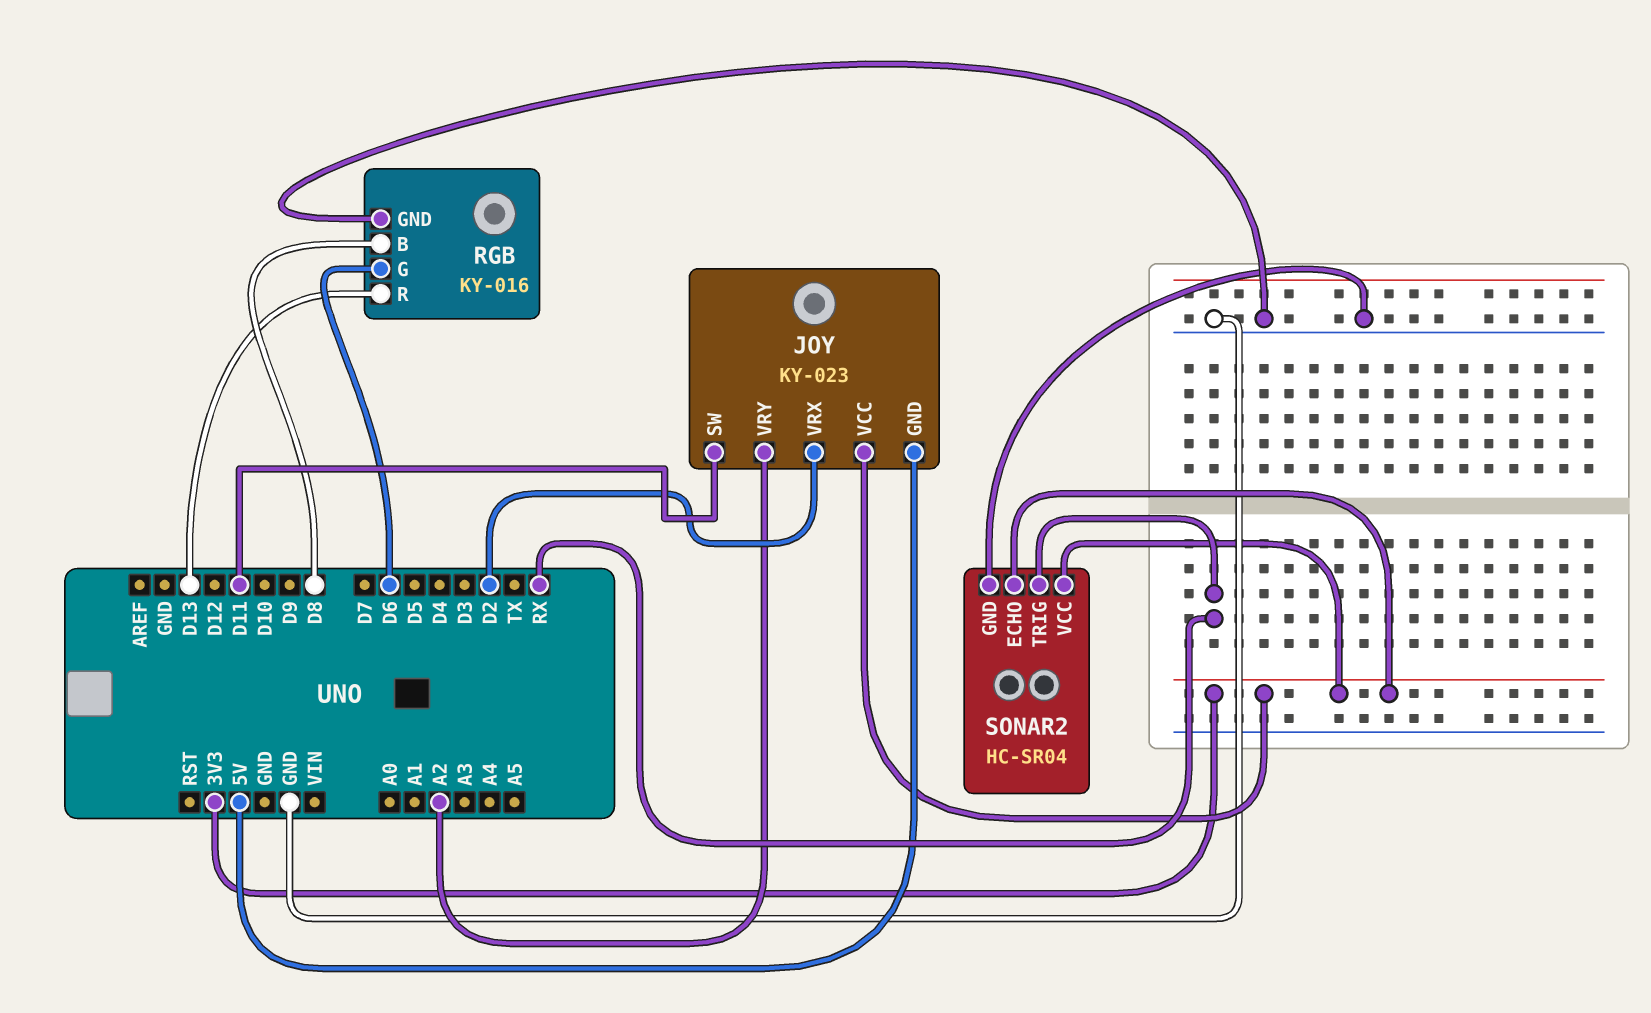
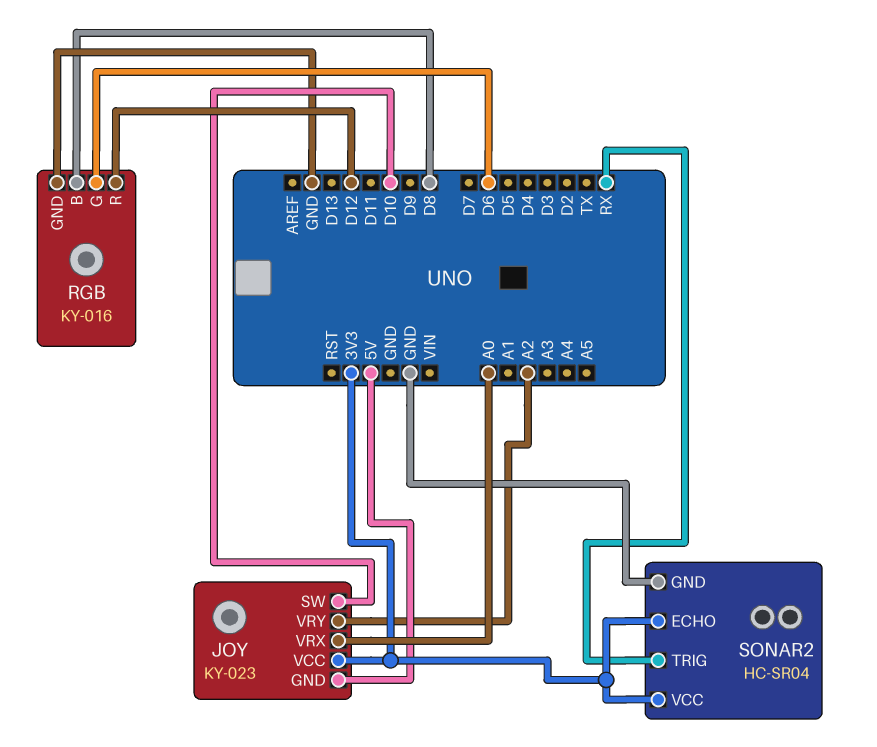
JOY pin SW: D11 -> D10
JOY pin VRX: D2 -> A0
RGB pin R: D13 -> D12

